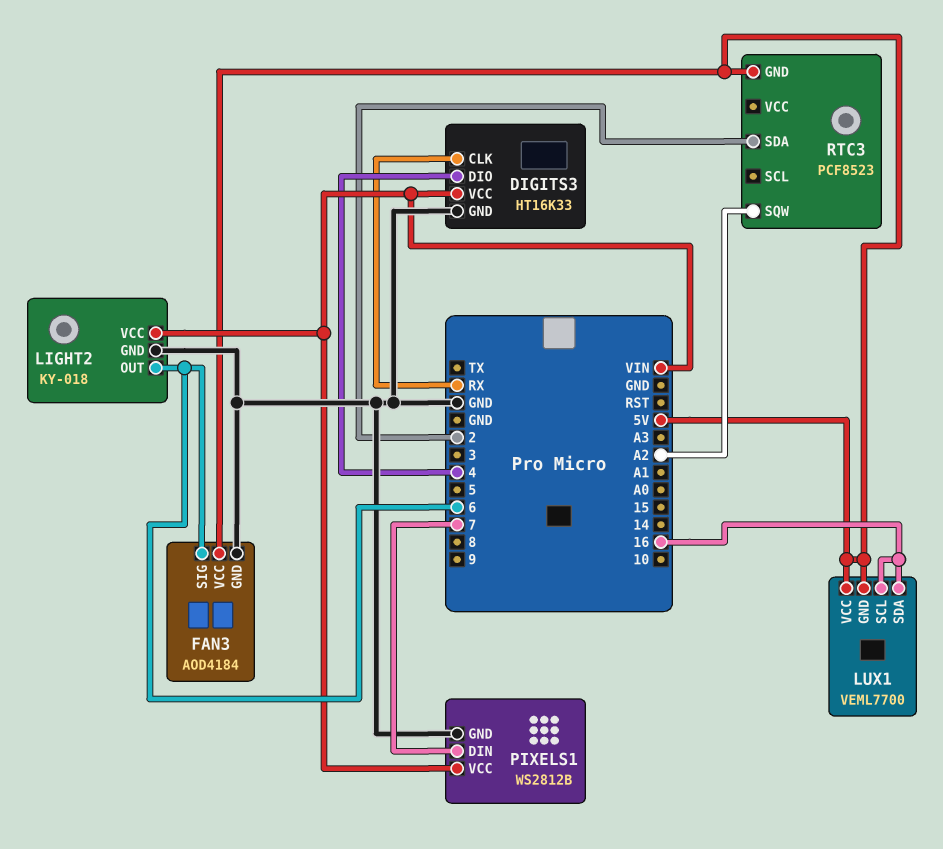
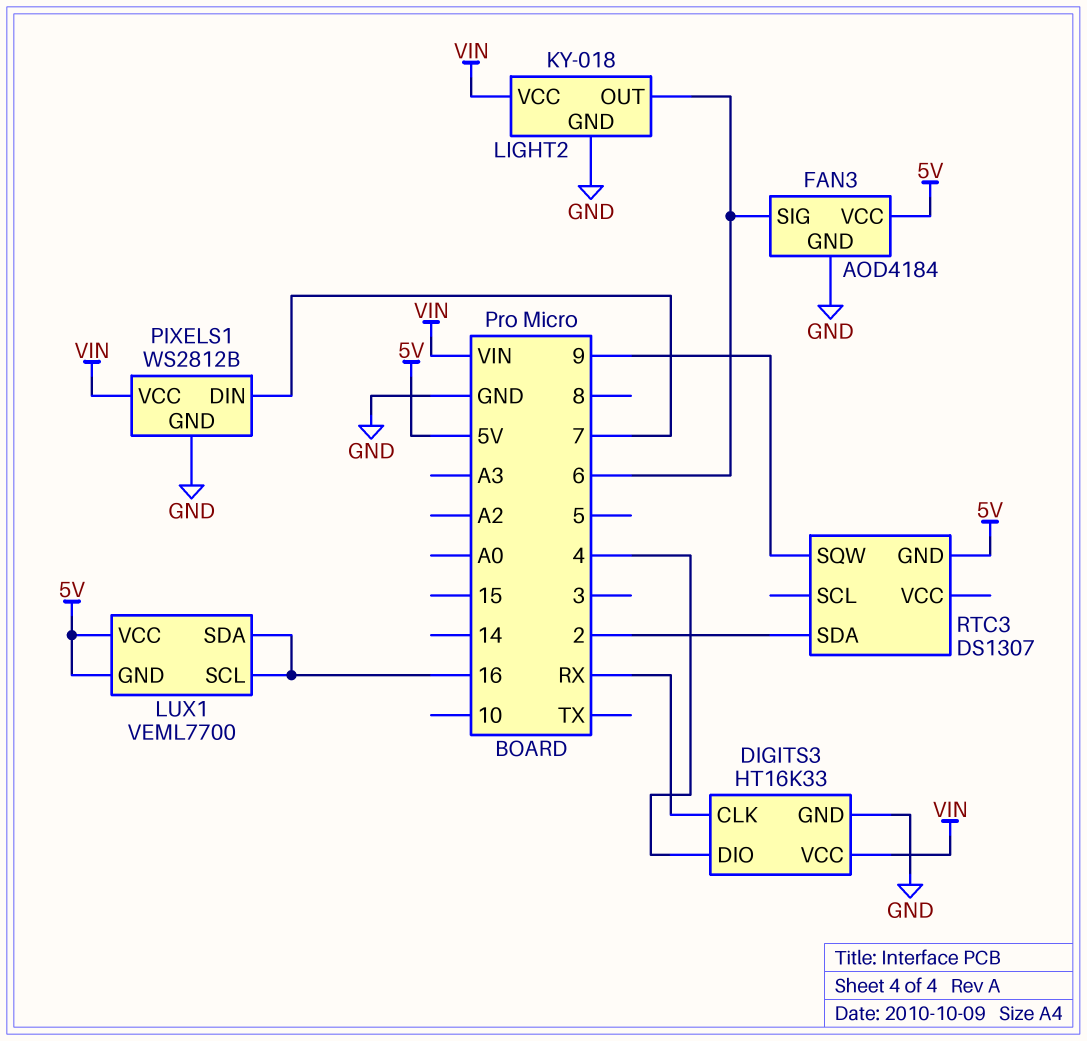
RTC3: PCF8523 -> DS1307
RTC3 pin SQW: A2 -> 9

